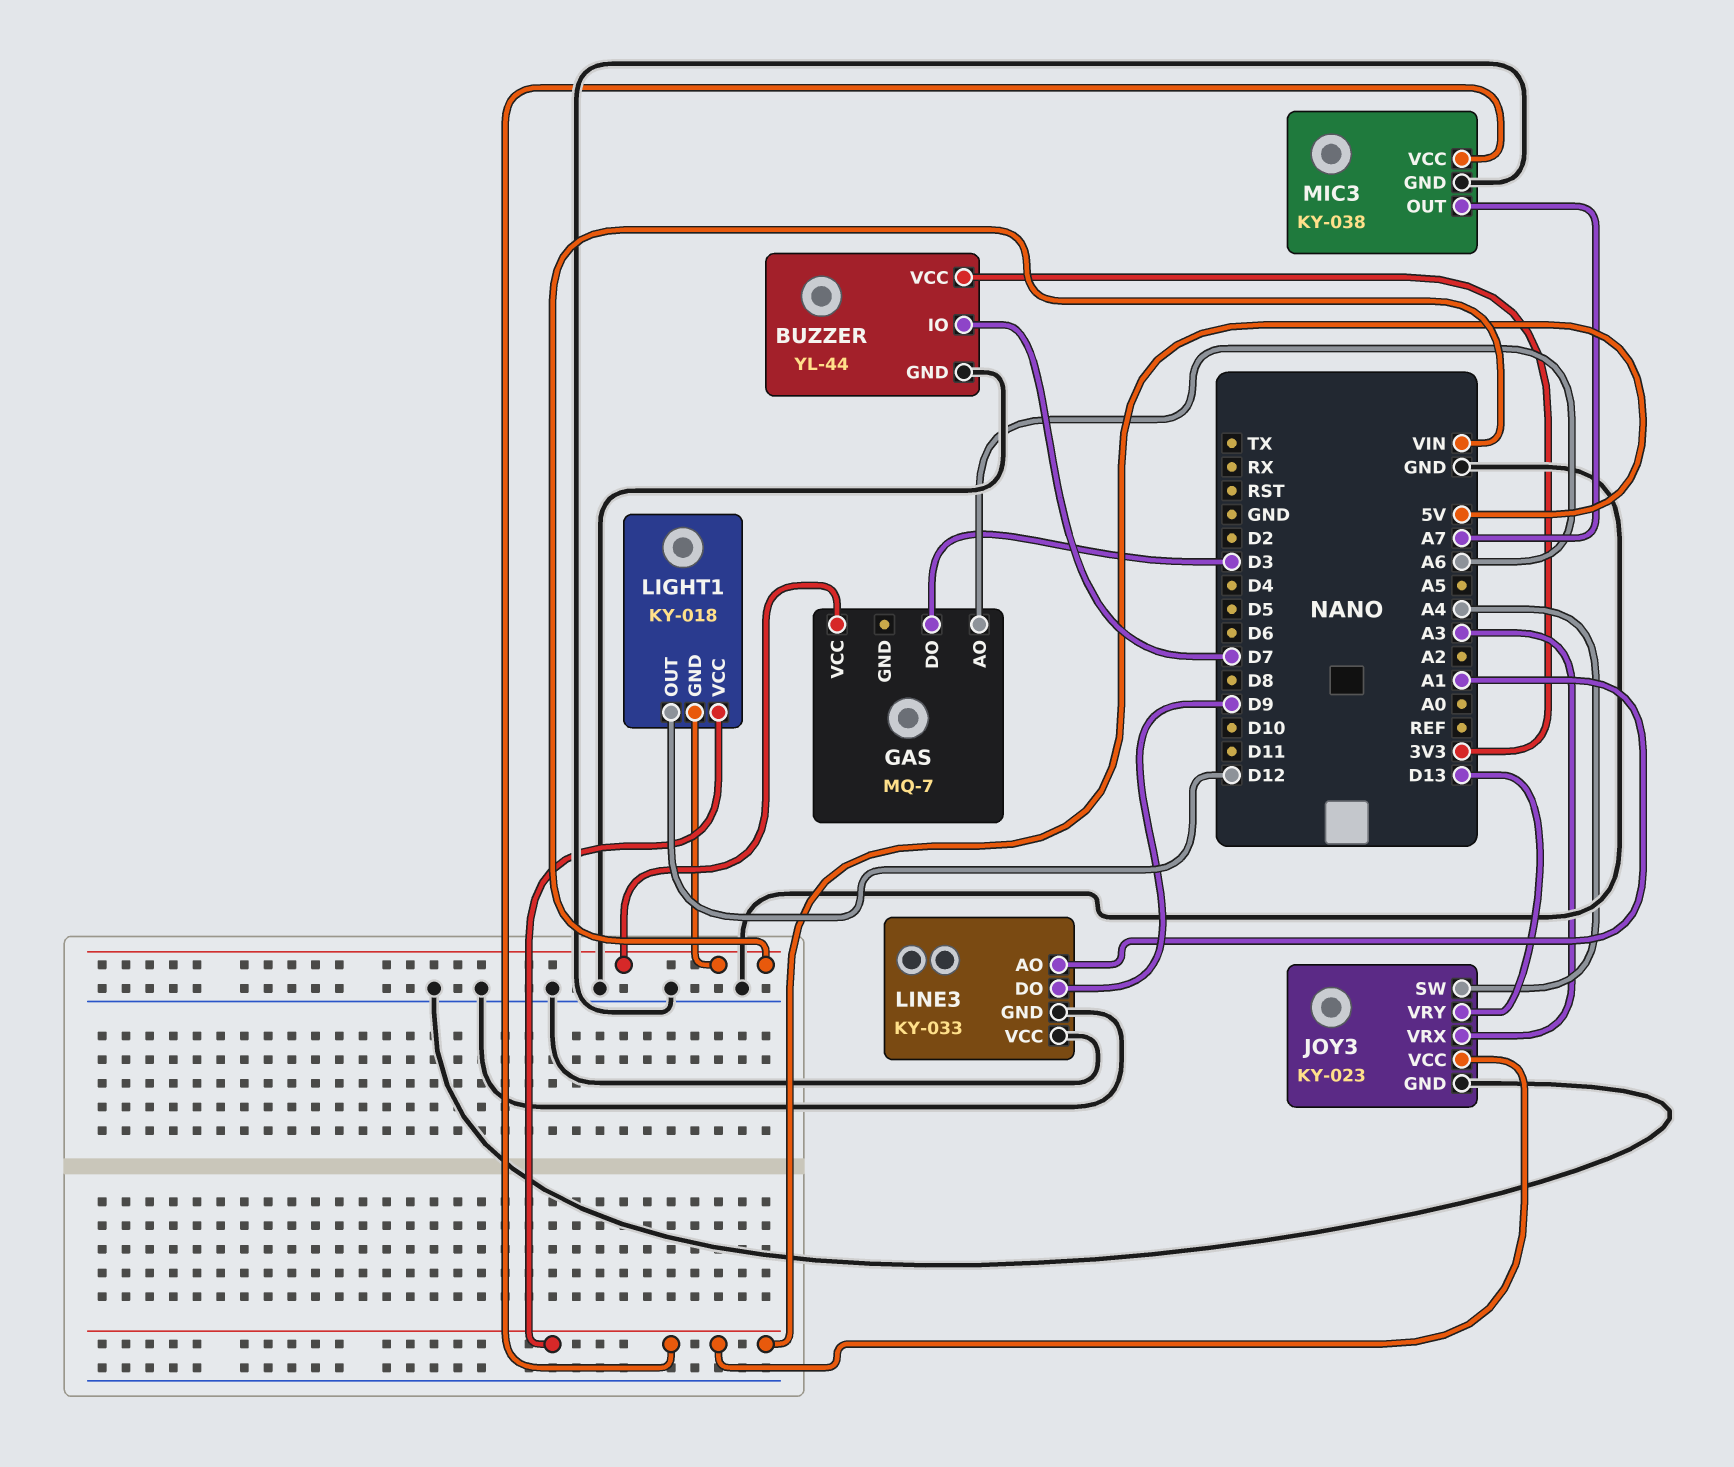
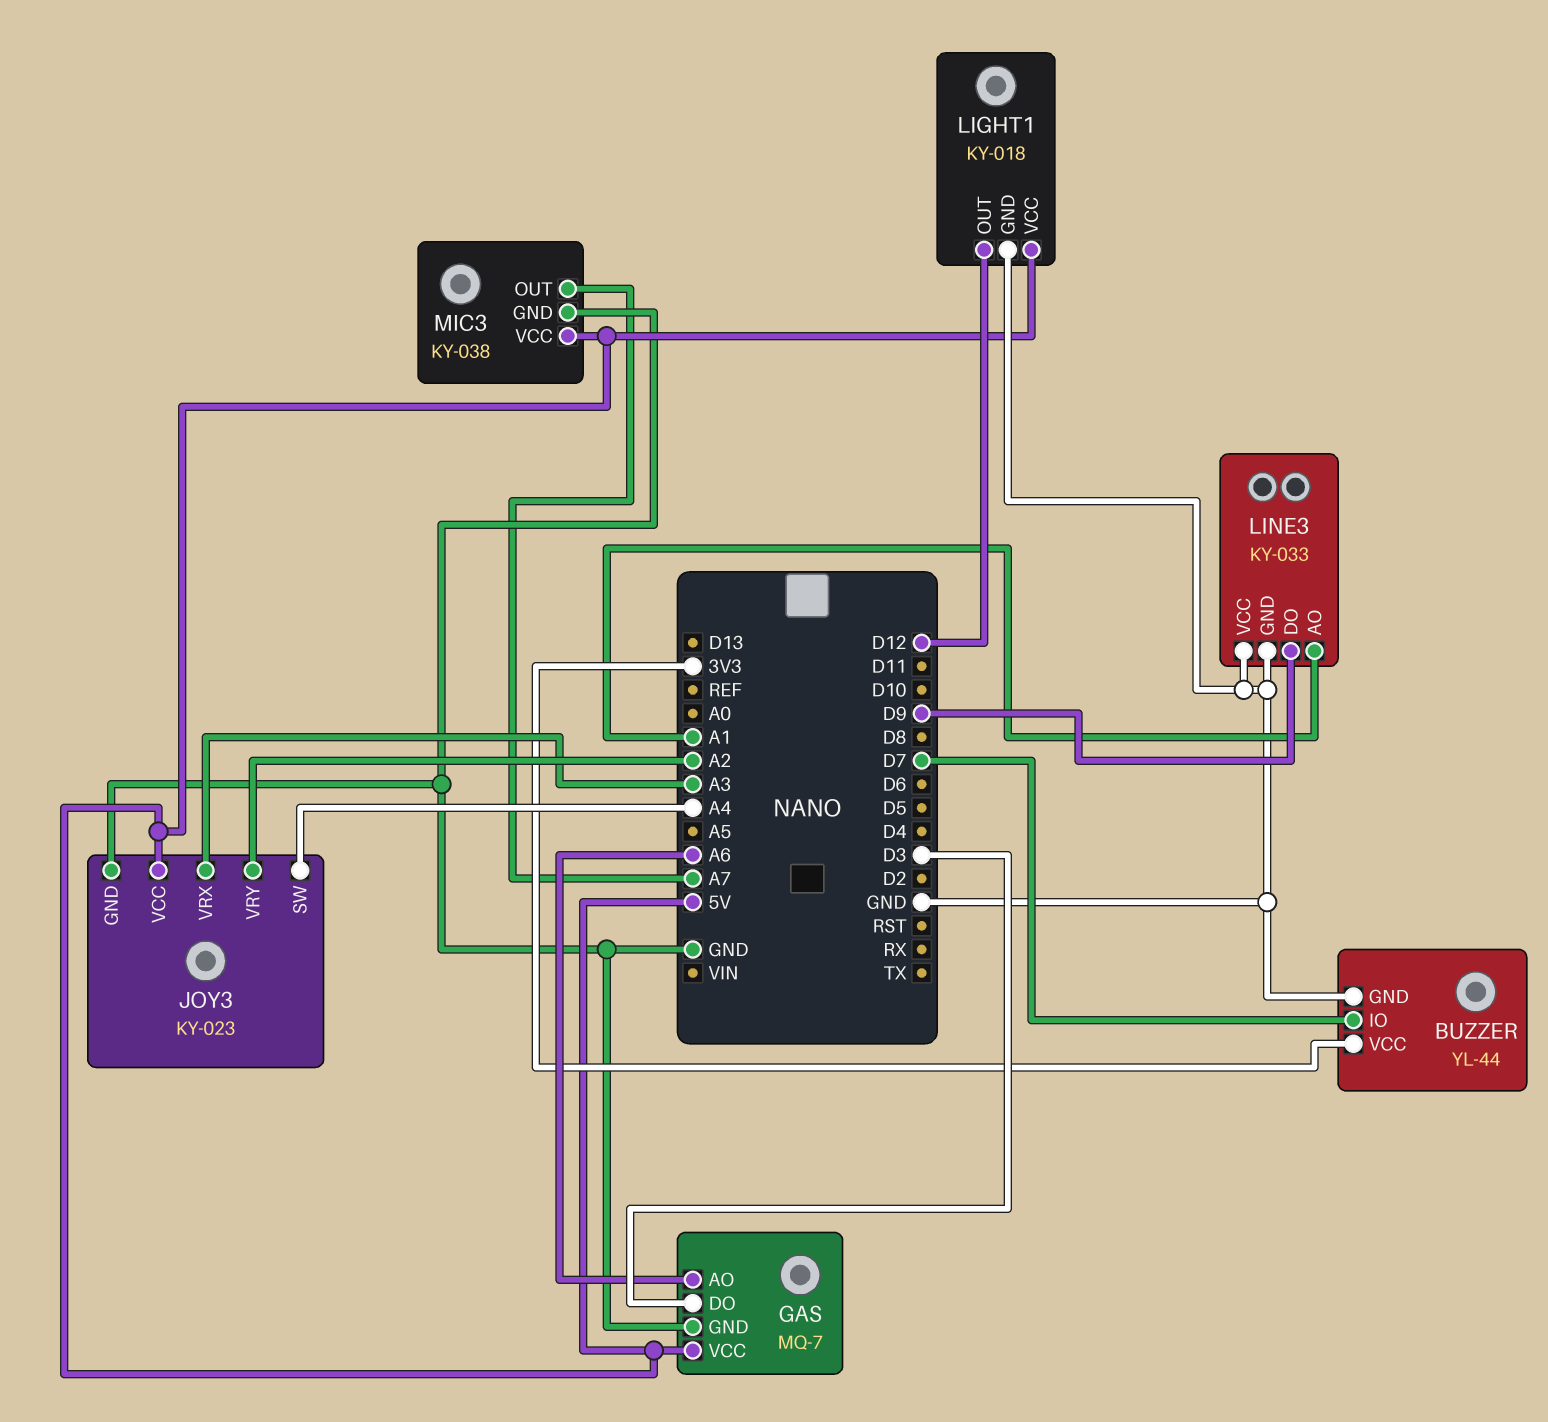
GAS pin GND: none -> GND
GAS pin VCC: VIN -> 5V
JOY3 pin VRY: D13 -> A2
LIGHT1 pin GND: VIN -> GND

